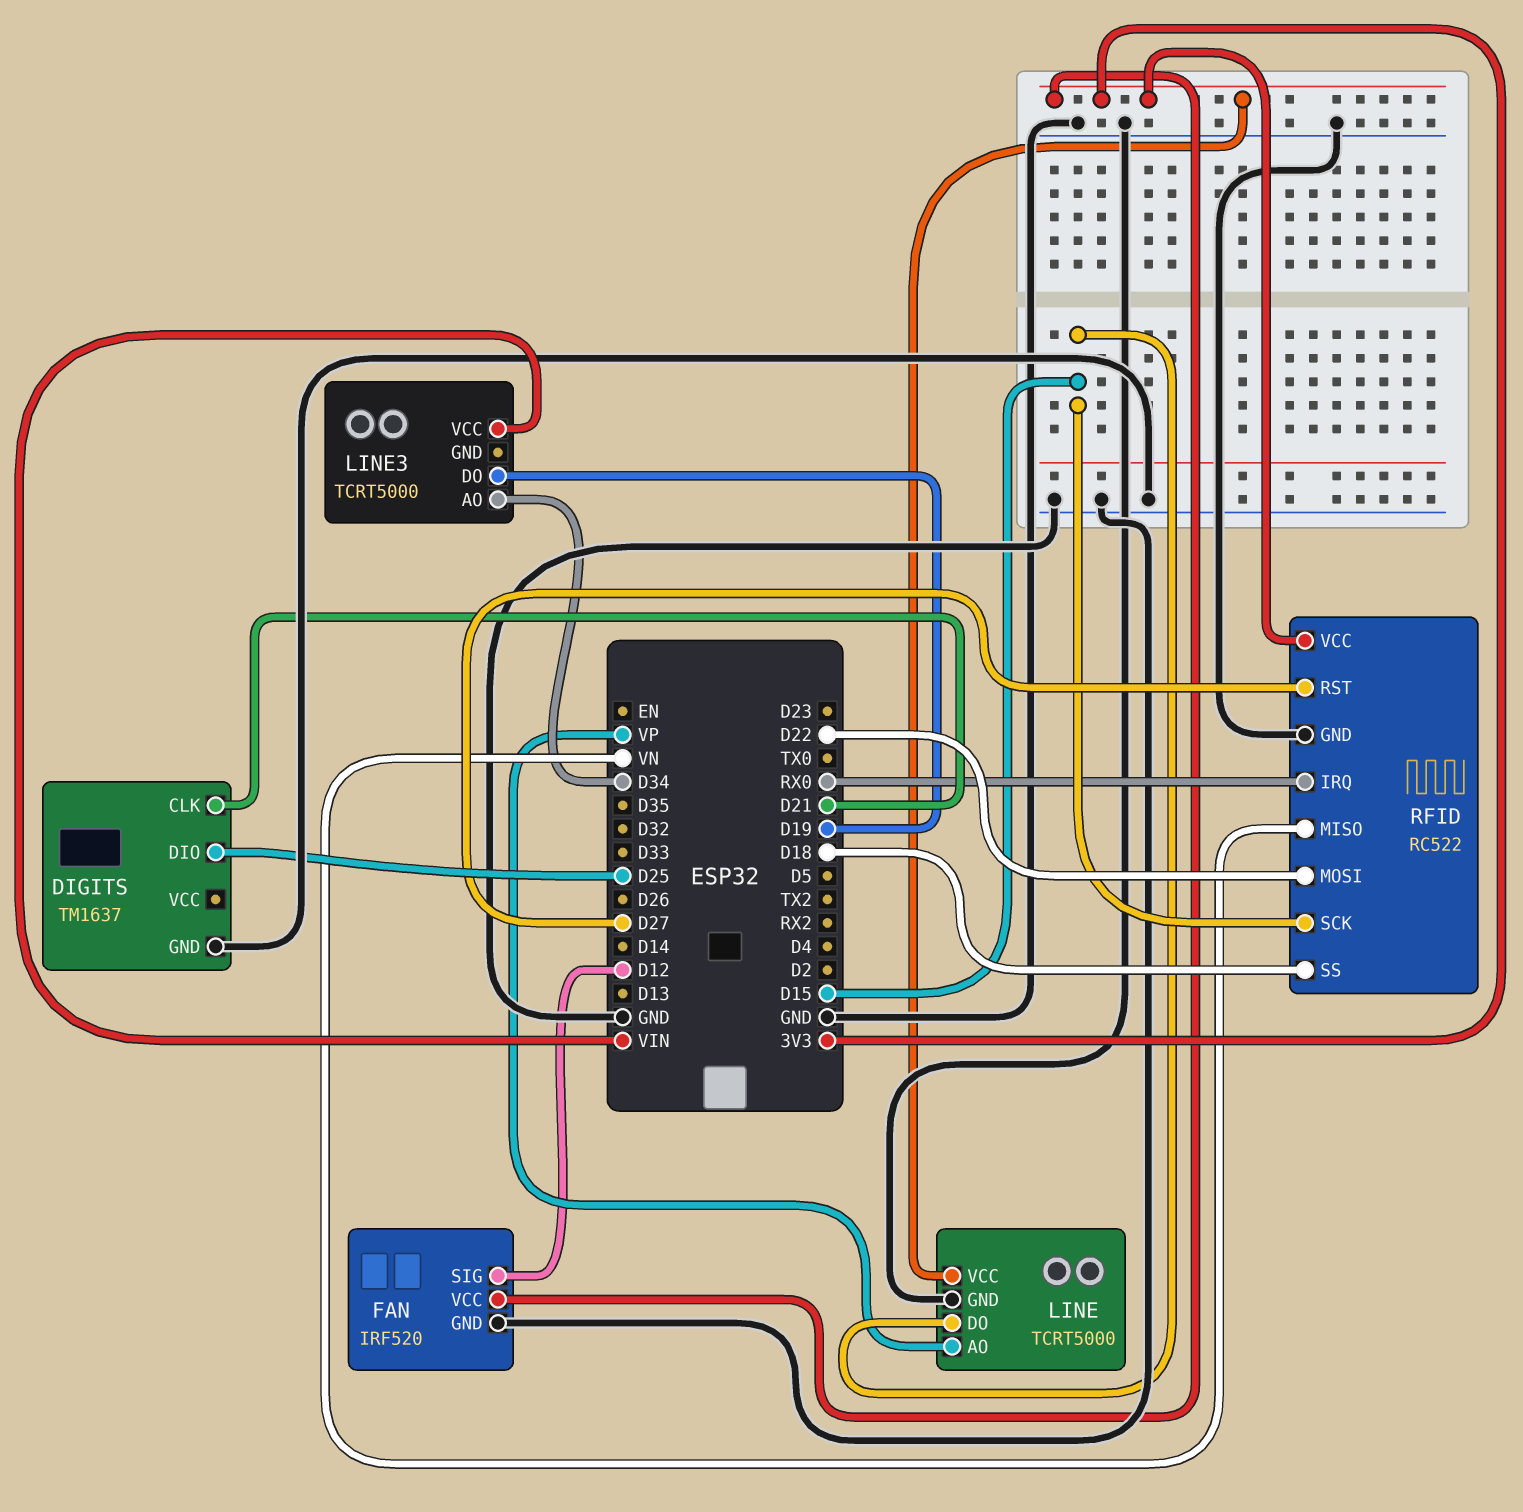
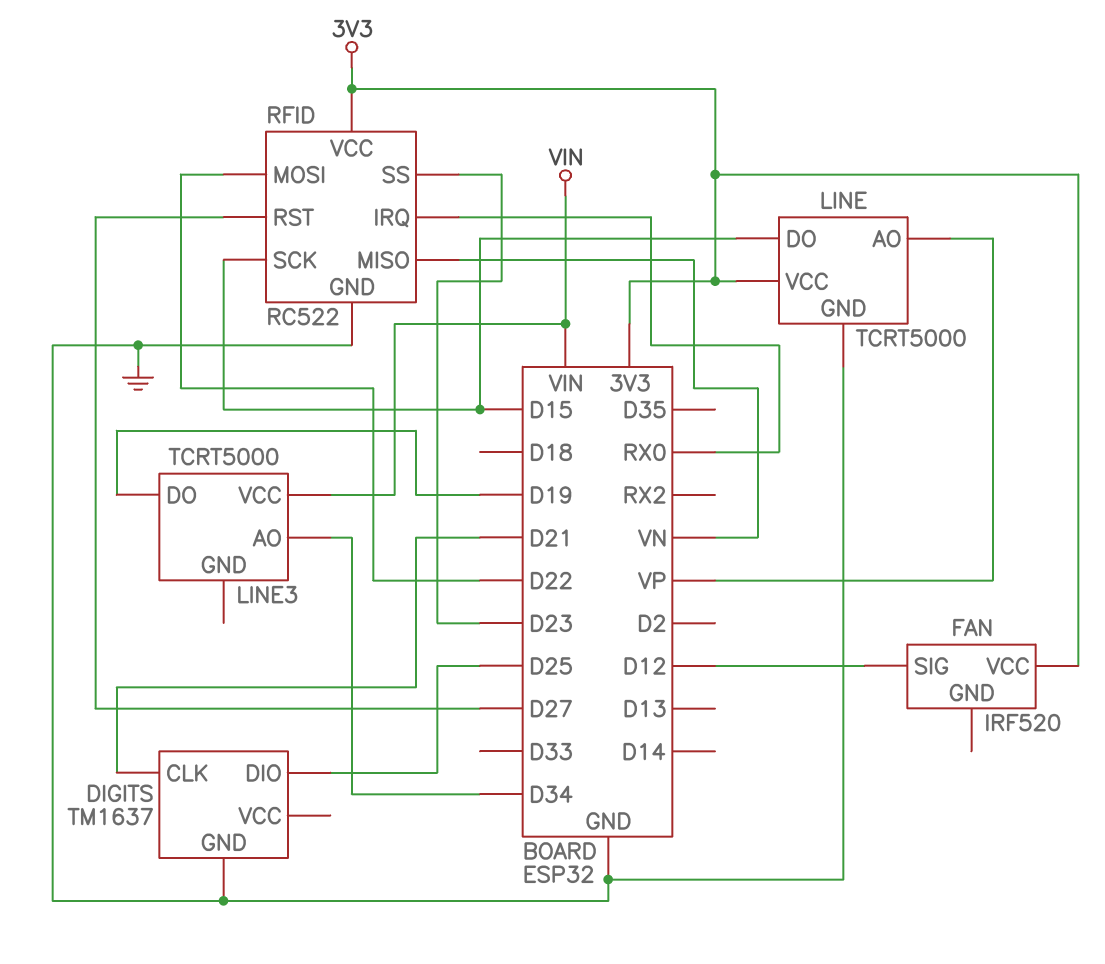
FAN pin GND: GND -> none
RFID pin SS: D18 -> D23

